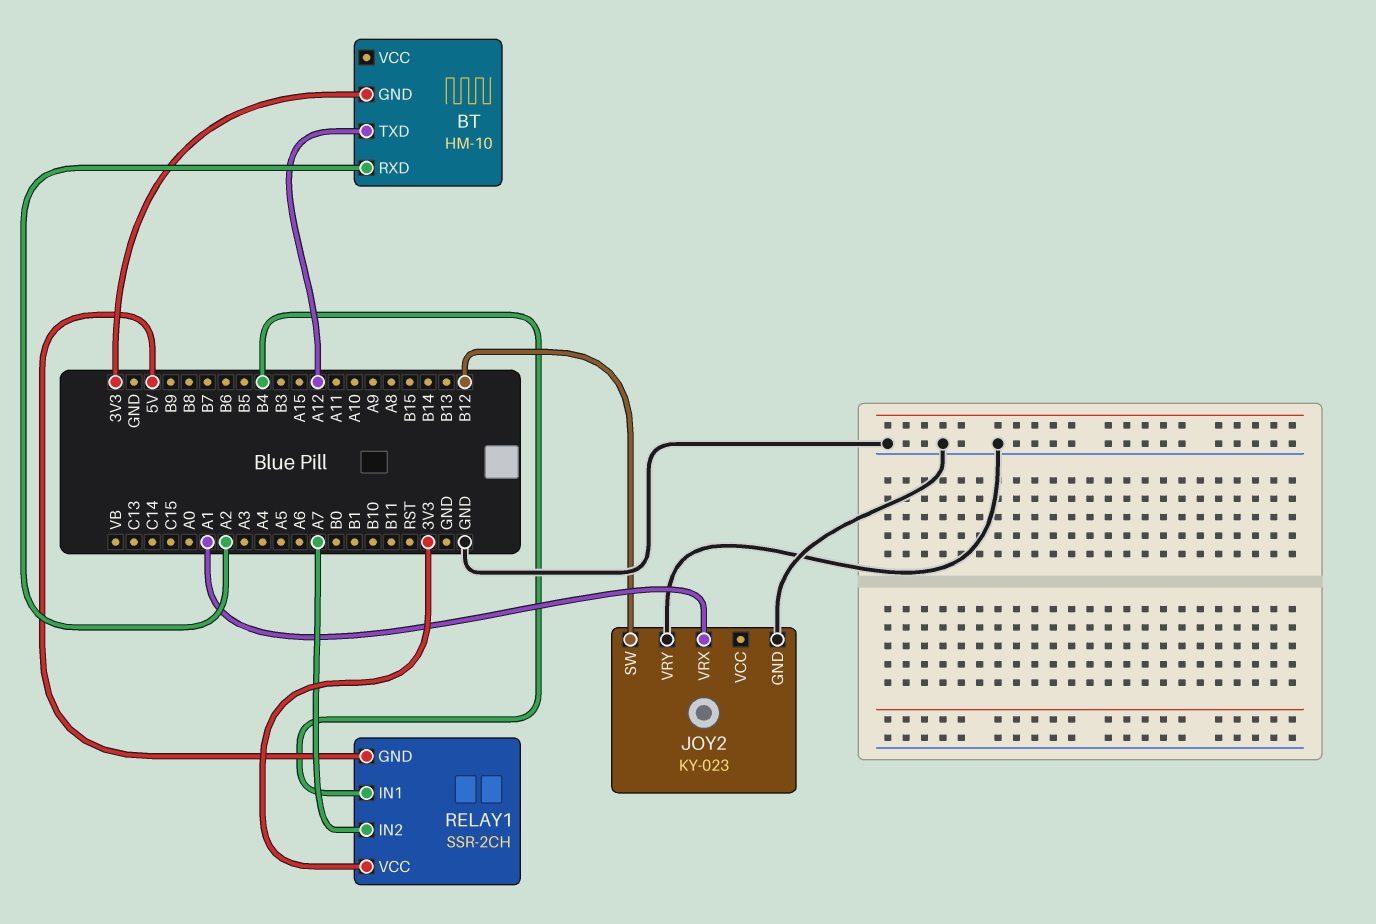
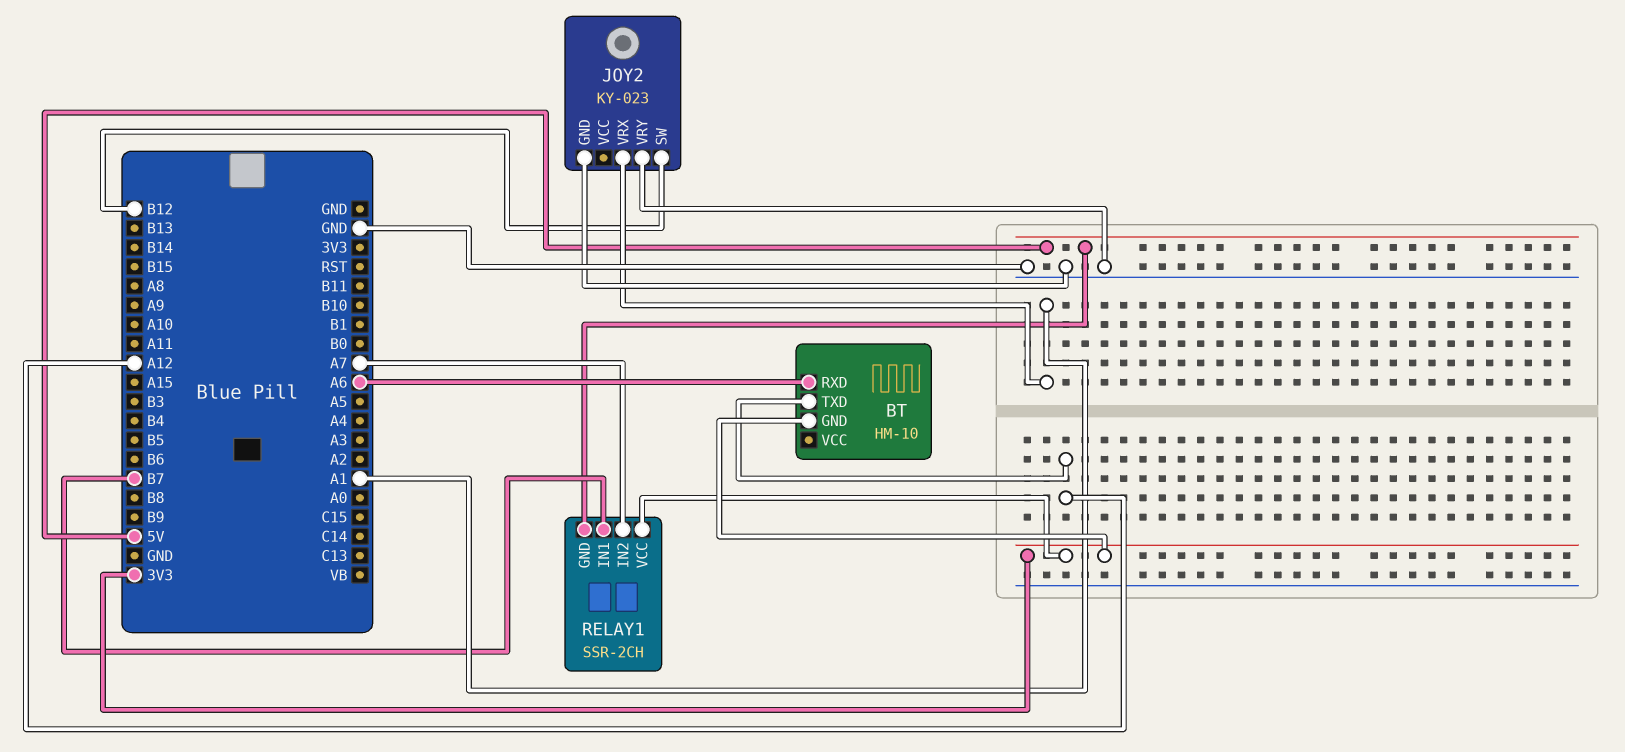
BT pin RXD: A2 -> A6
RELAY1 pin IN1: B4 -> B7

